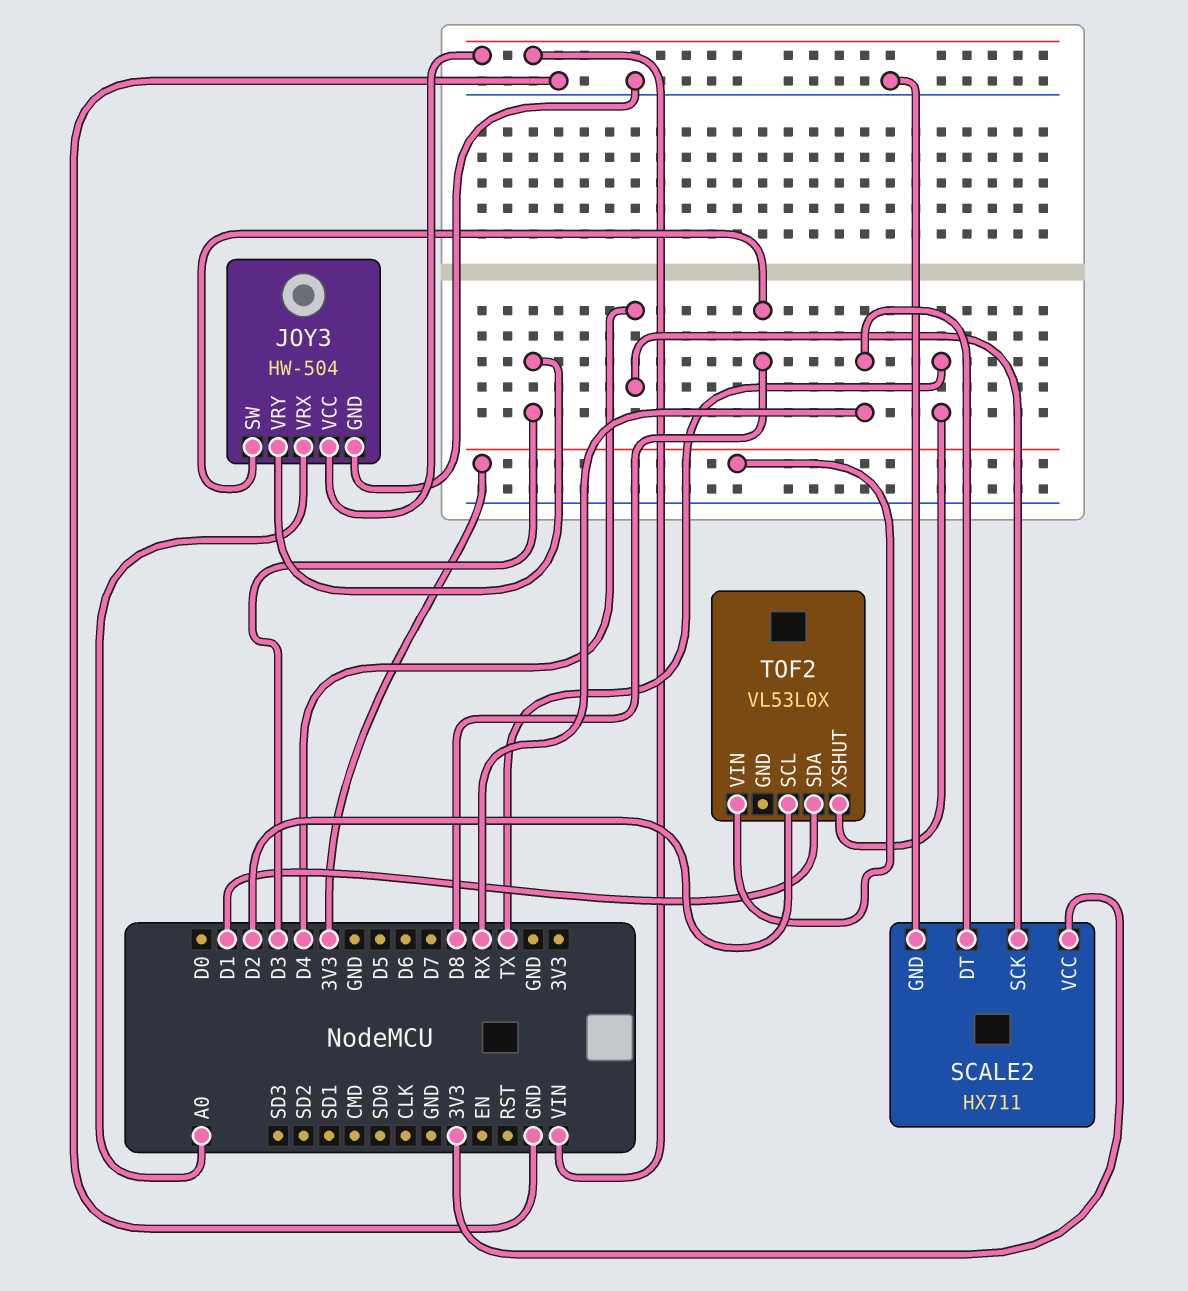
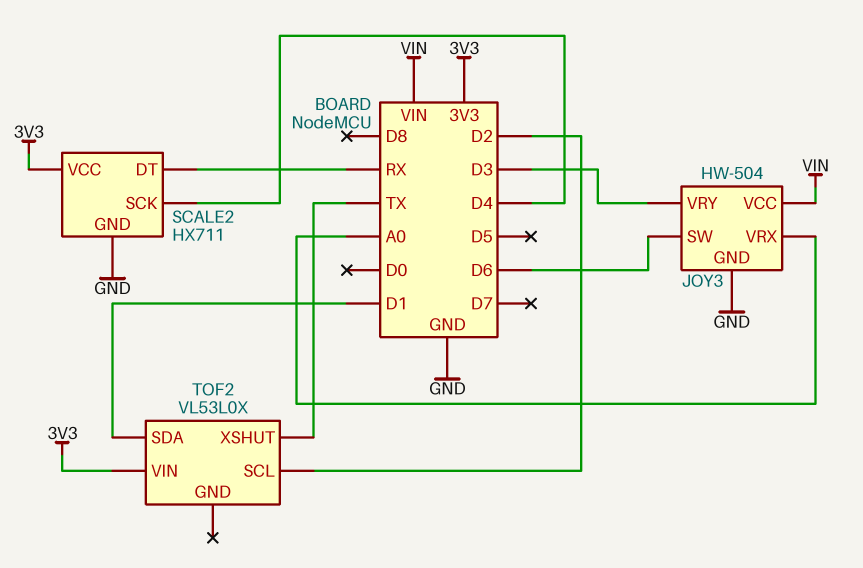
JOY3 pin SW: D8 -> D6

